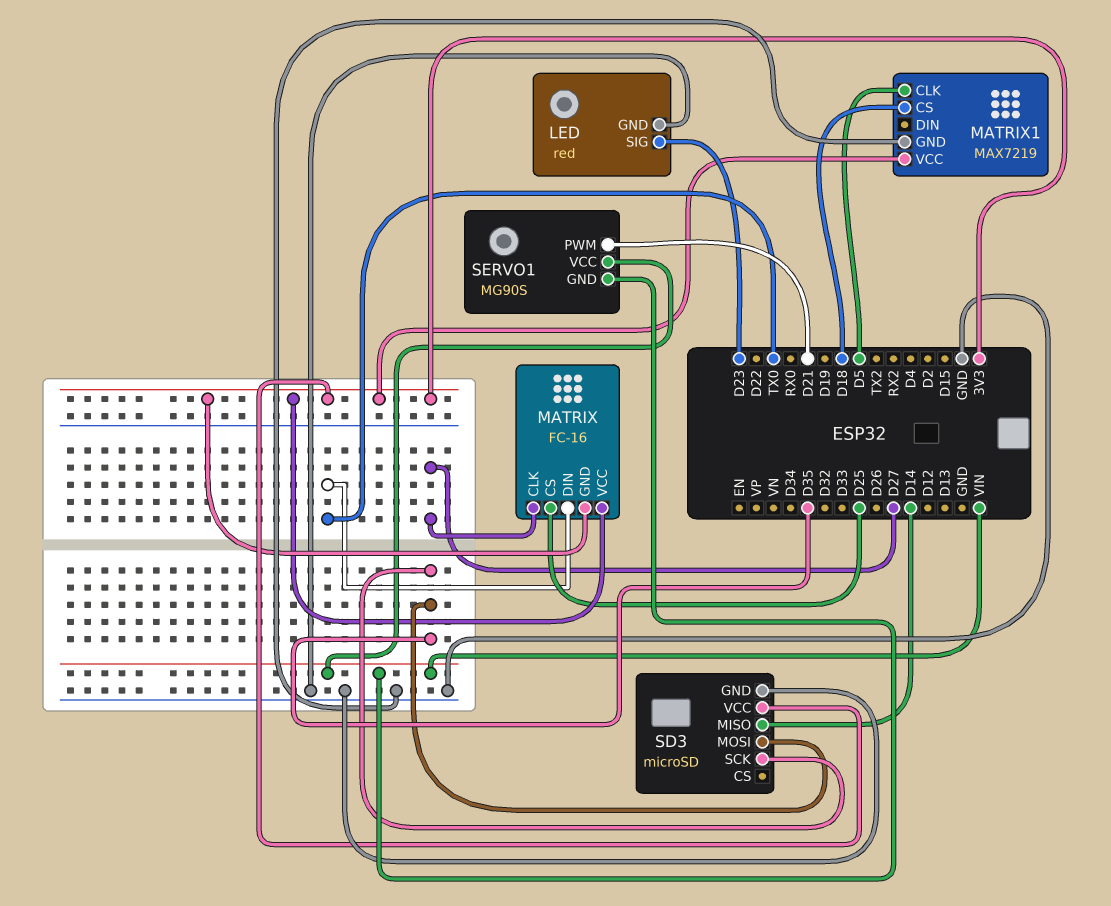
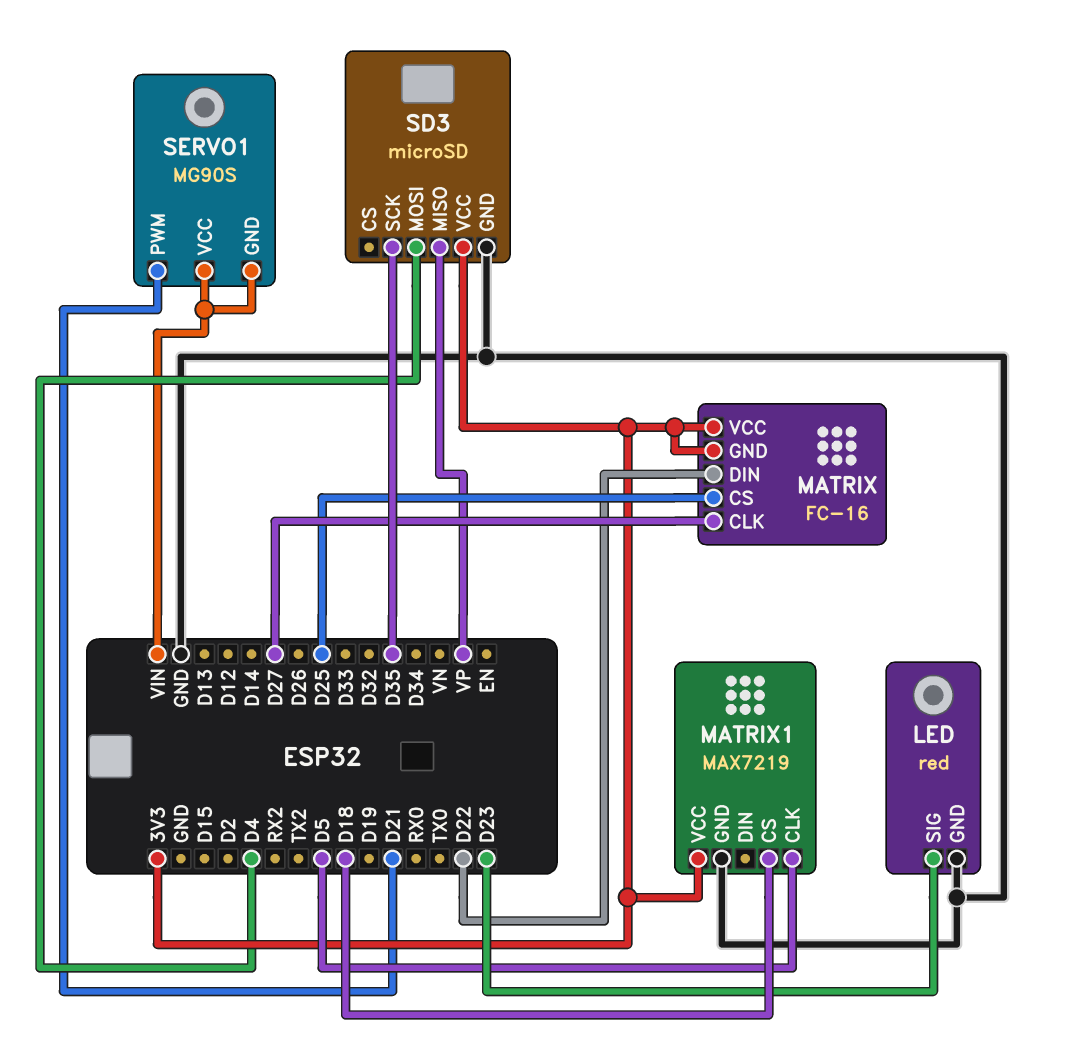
MATRIX pin DIN: TX0 -> D22
SD3 pin MISO: D14 -> VP
SD3 pin MOSI: D35 -> D4

